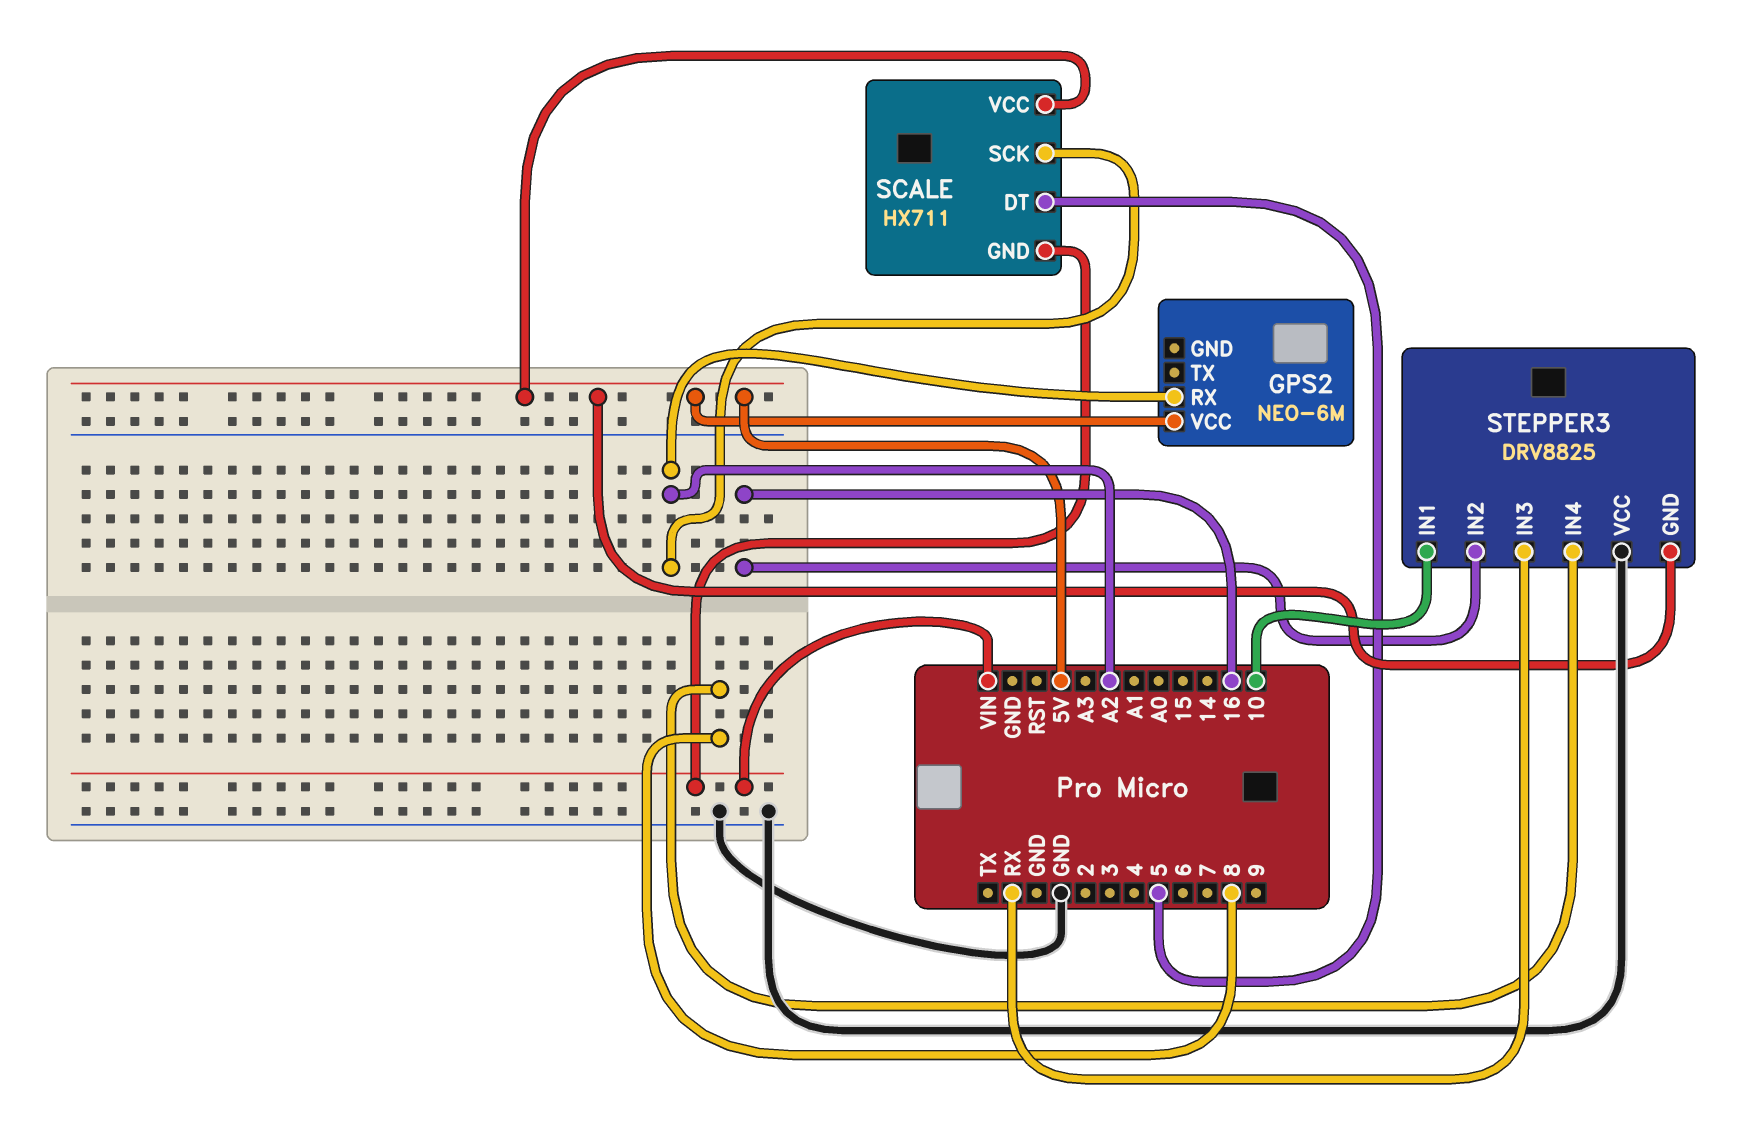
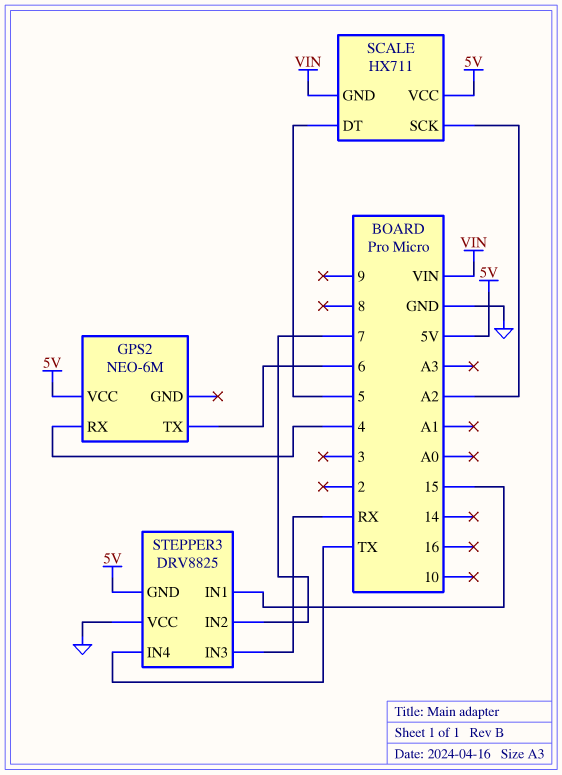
GPS2 pin RX: A2 -> 4
GPS2 pin TX: none -> 6
STEPPER3 pin IN1: 10 -> 15
STEPPER3 pin IN2: 16 -> 7
STEPPER3 pin IN4: 8 -> TX

